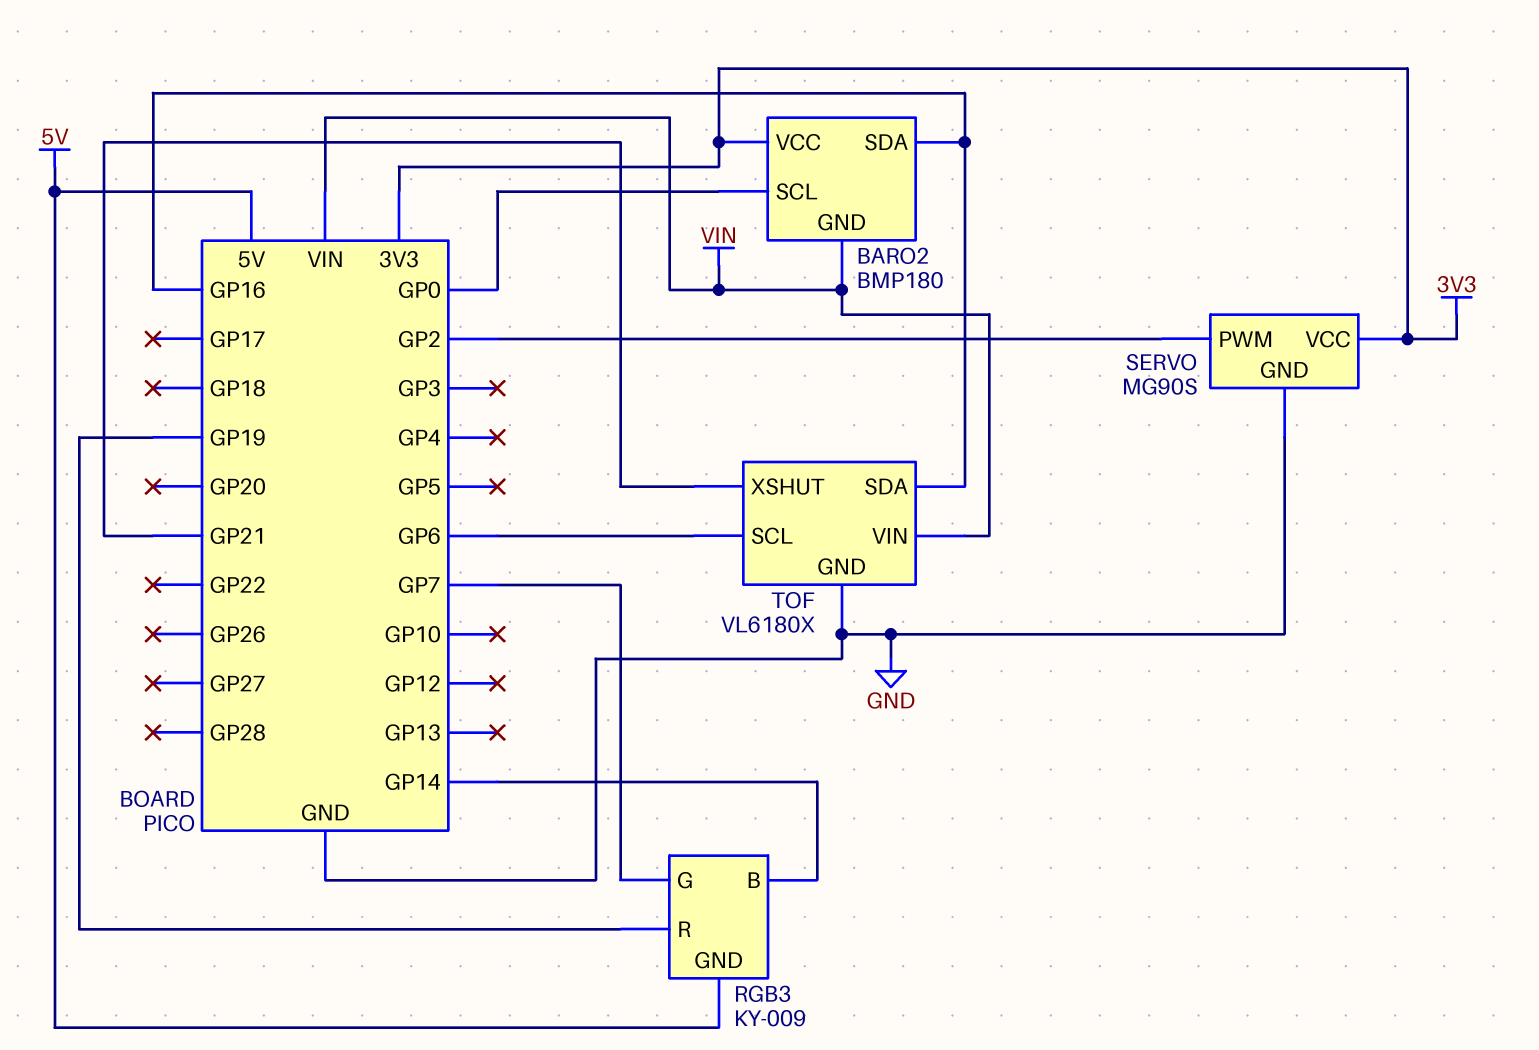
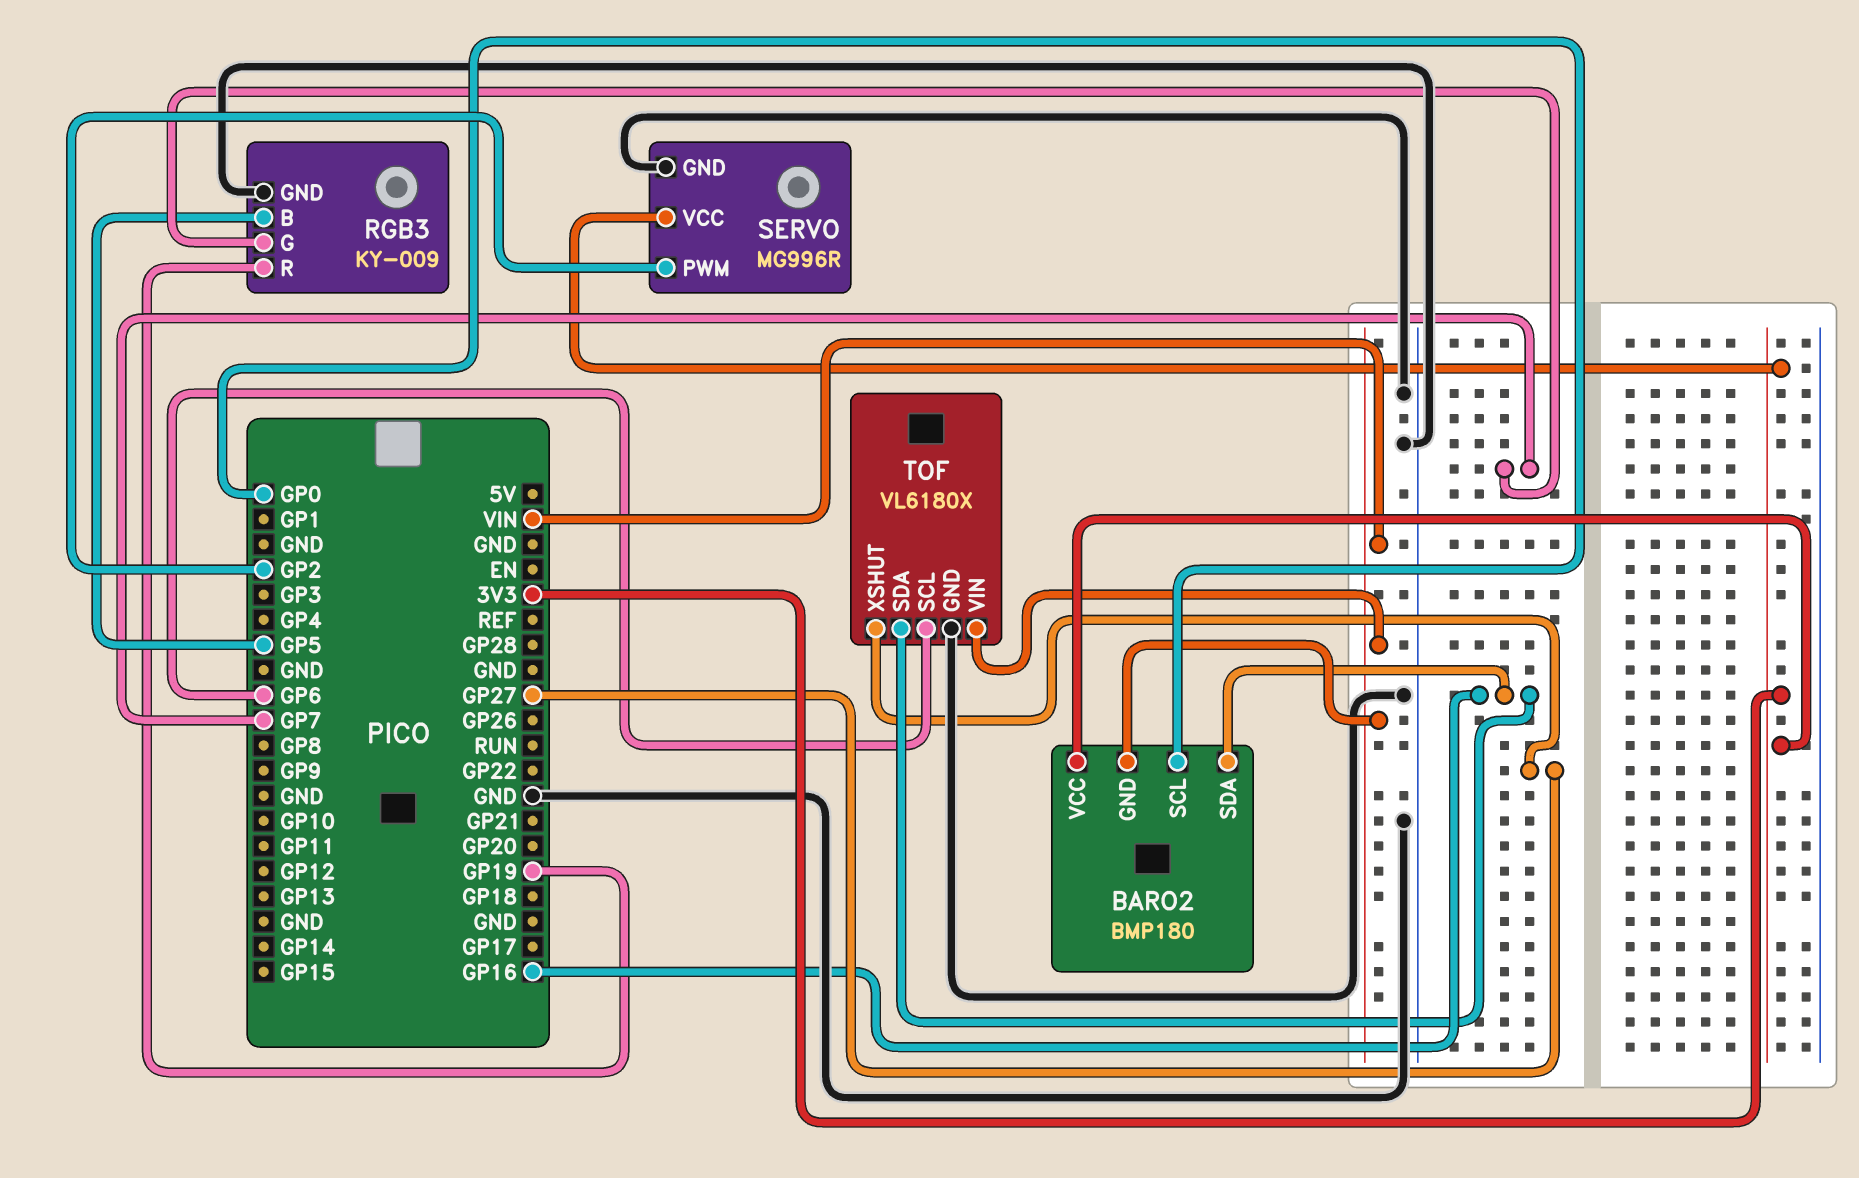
RGB3 pin B: GP14 -> GP5
RGB3 pin GND: 5V -> GND
SERVO: MG90S -> MG996R
TOF pin XSHUT: GP21 -> GP27

